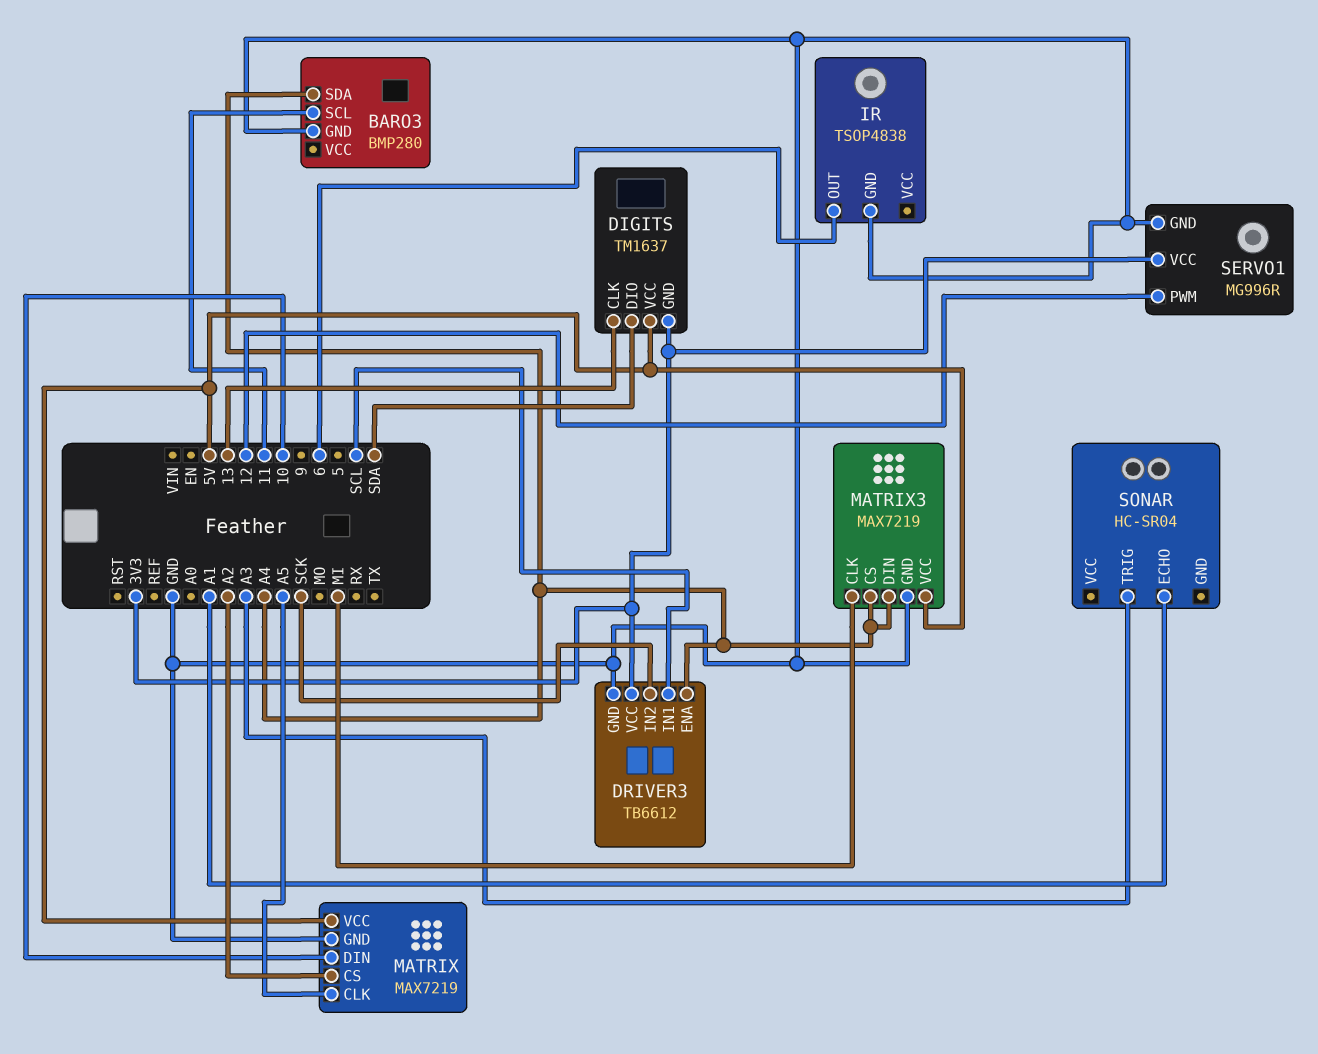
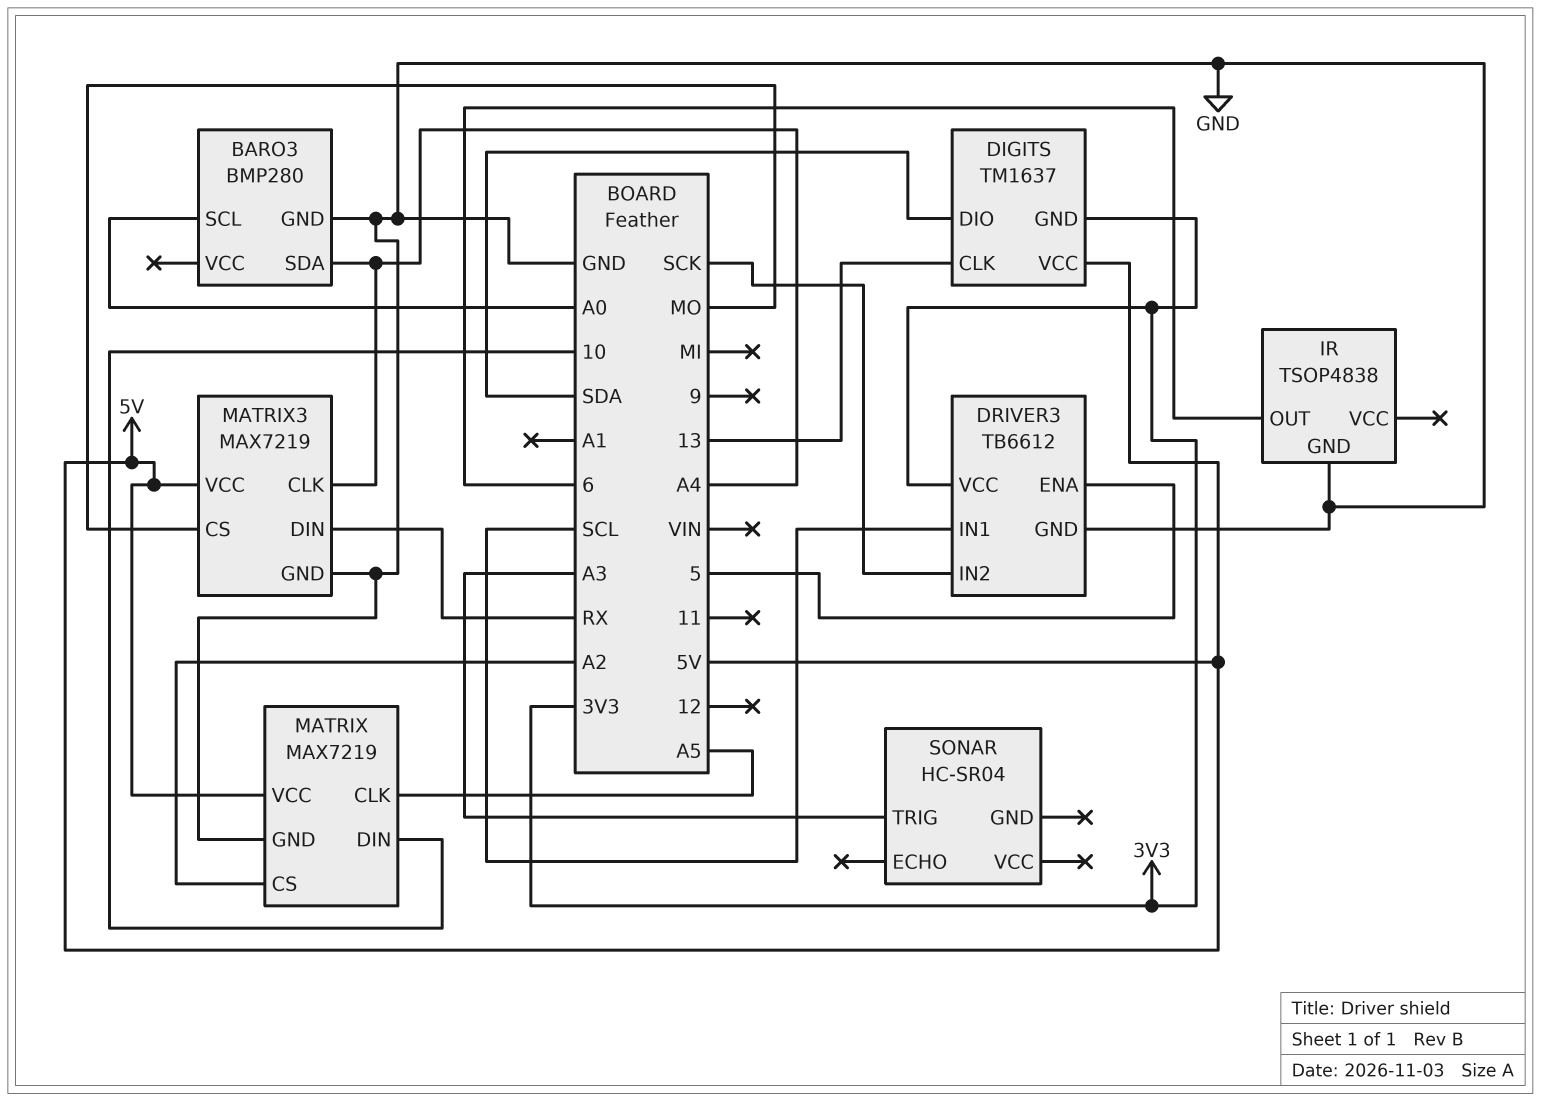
BARO3 pin SCL: 11 -> A0
DRIVER3 pin ENA: A4 -> 5
MATRIX3 pin CLK: MI -> A4
MATRIX3 pin CS: A4 -> MO
MATRIX3 pin DIN: A4 -> RX
SERVO1: MG996R -> none
SERVO1 pin GND: GND -> none
SERVO1 pin PWM: 12 -> none
SERVO1 pin VCC: 3V3 -> none
SONAR pin ECHO: A1 -> none

